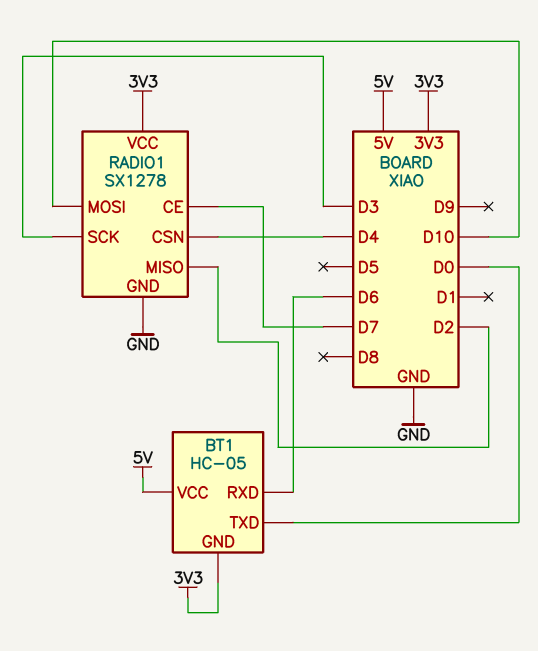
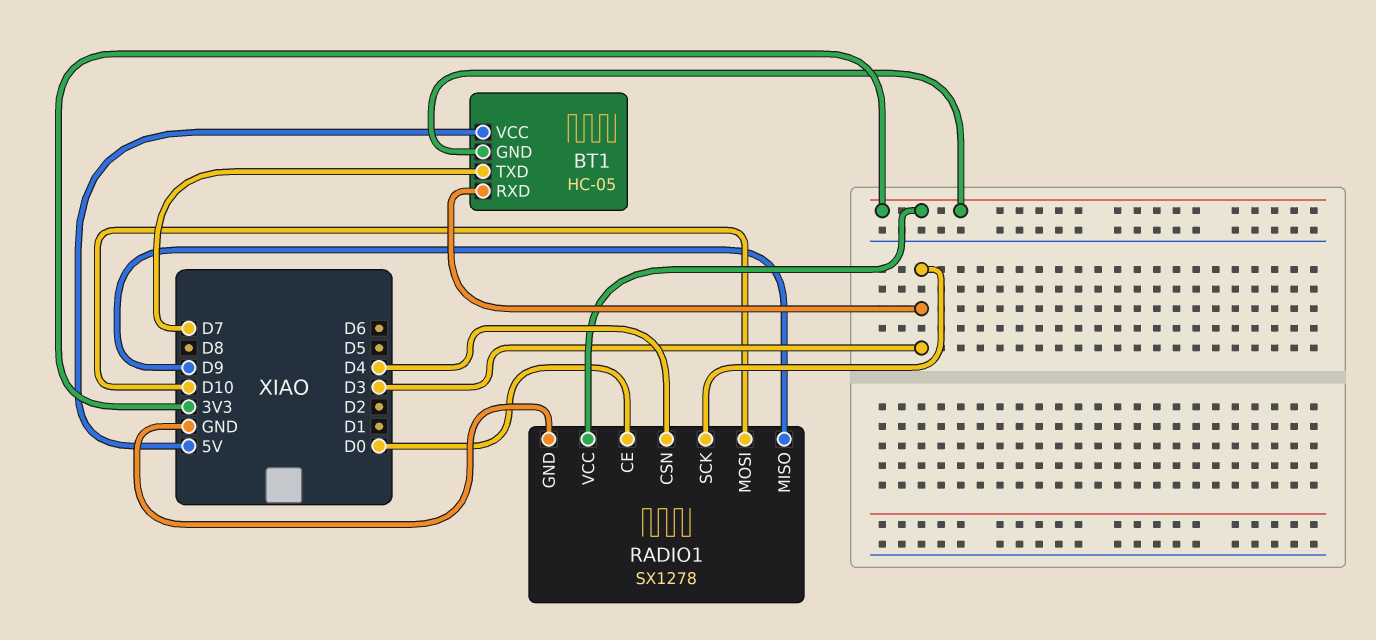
BT1 pin RXD: D6 -> D3
BT1 pin TXD: D0 -> D7
RADIO1 pin CE: D7 -> D0
RADIO1 pin MISO: D2 -> D9

